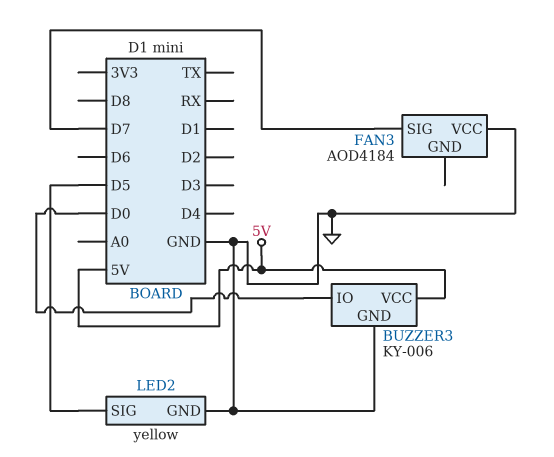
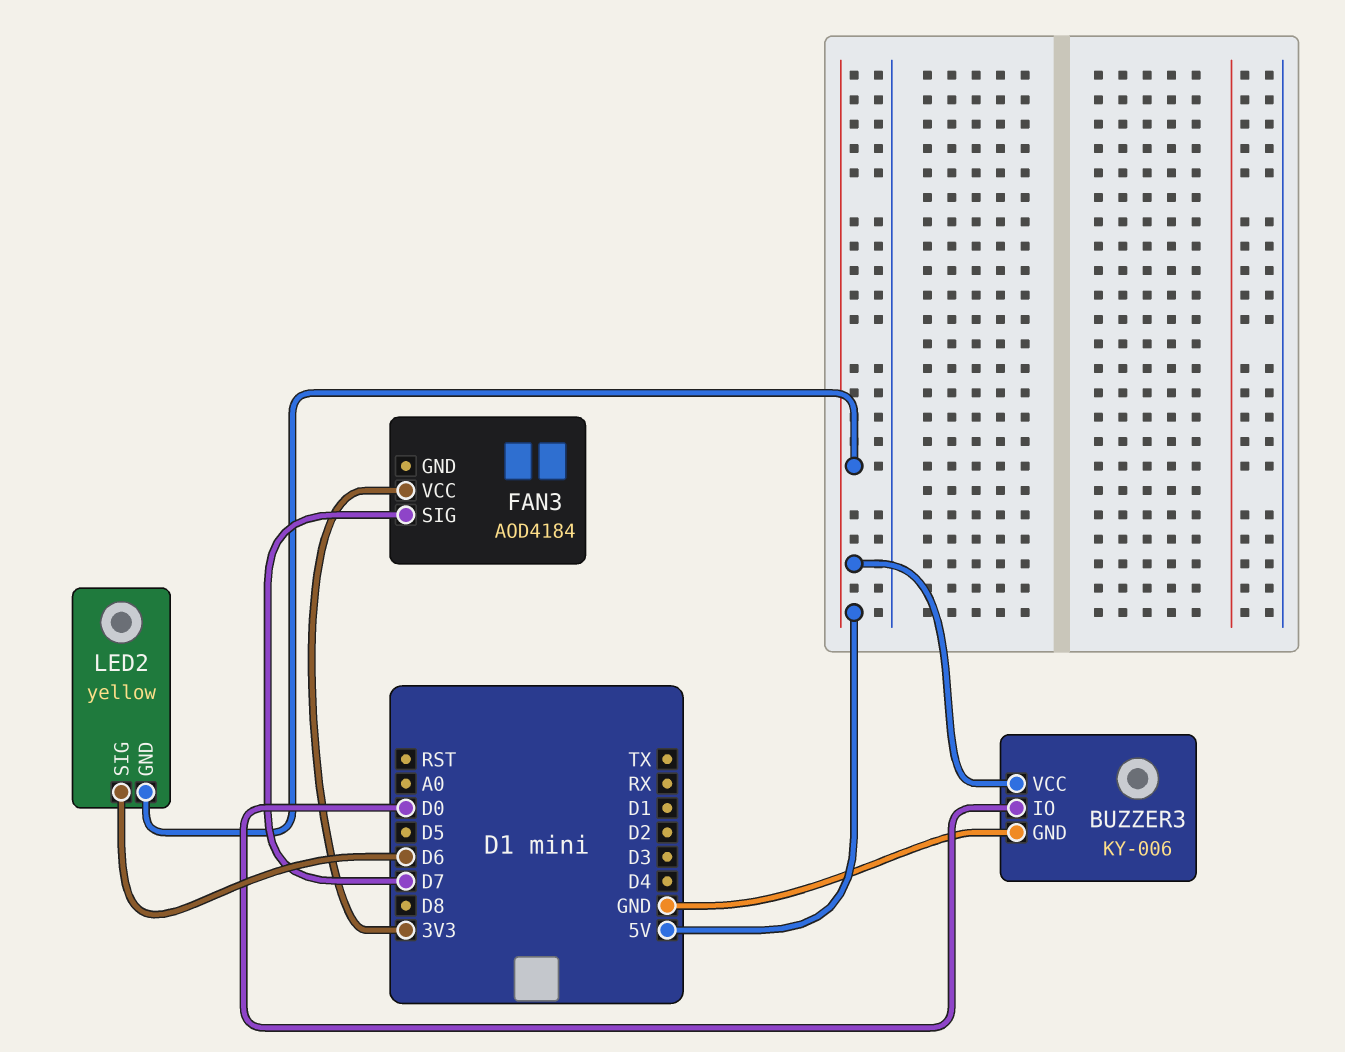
FAN3 pin VCC: GND -> 3V3
LED2 pin GND: GND -> 5V
LED2 pin SIG: D5 -> D6

